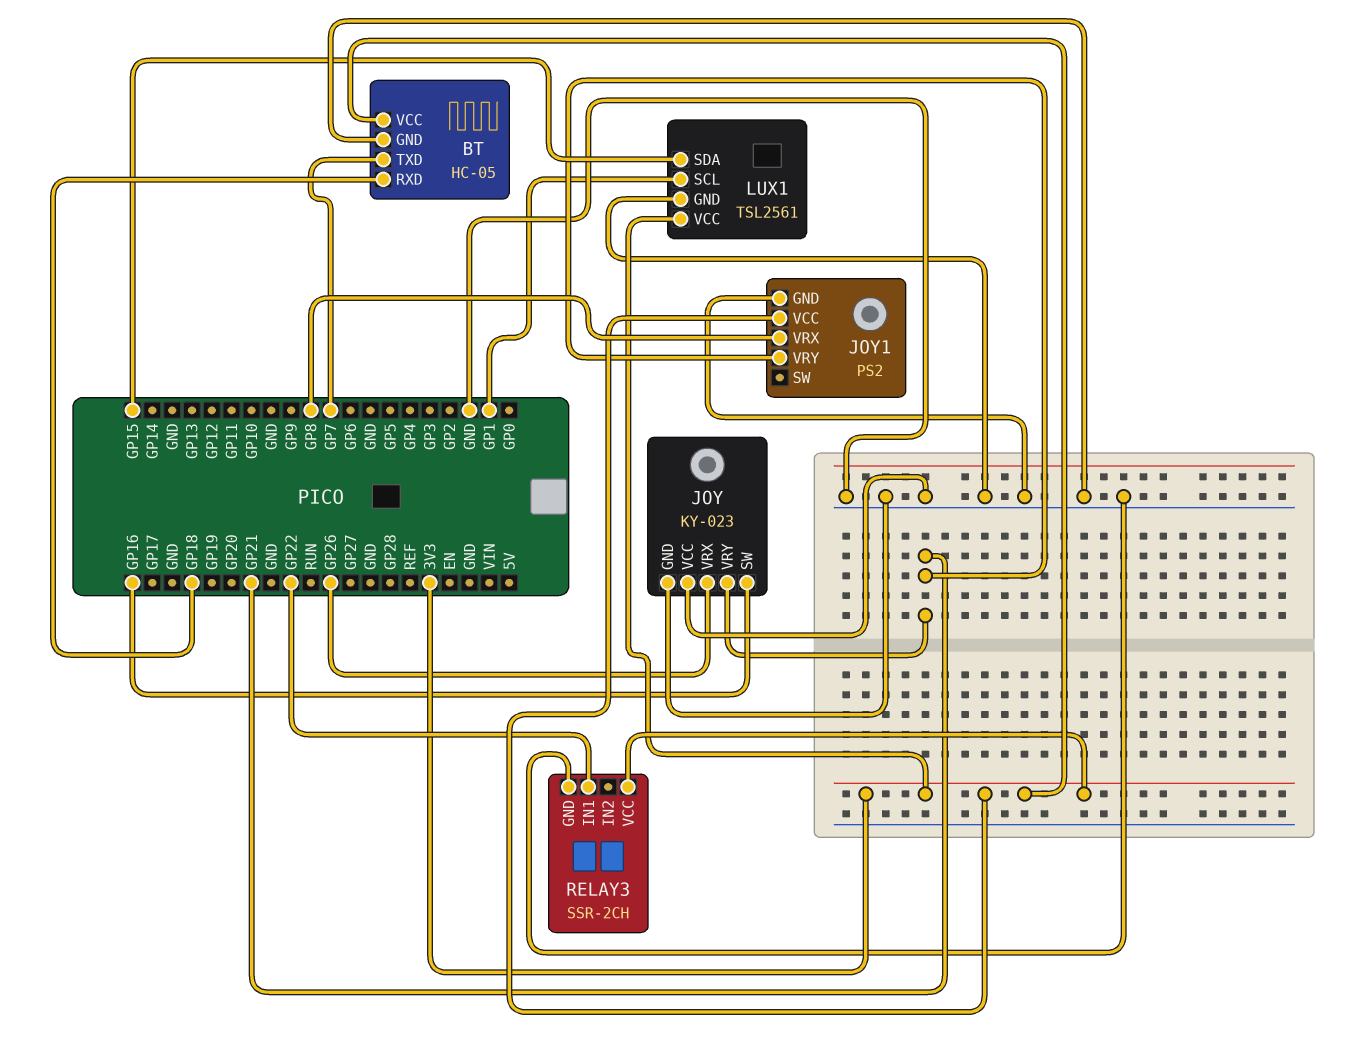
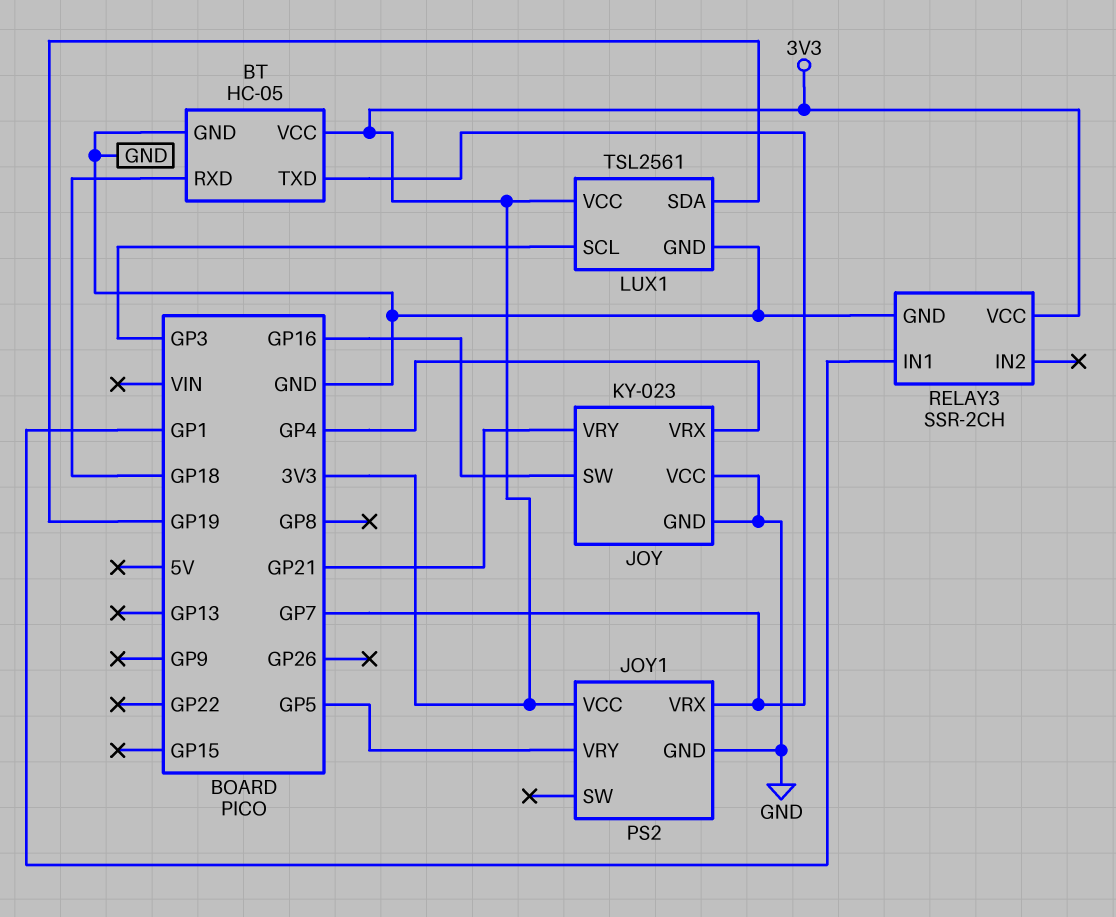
JOY pin VRX: GP26 -> GP4
JOY1 pin VRX: GP8 -> GP7
JOY1 pin VRY: GP21 -> GP5
LUX1 pin SCL: GP1 -> GP3
LUX1 pin SDA: GP15 -> GP19
RELAY3 pin IN1: GP22 -> GP1

